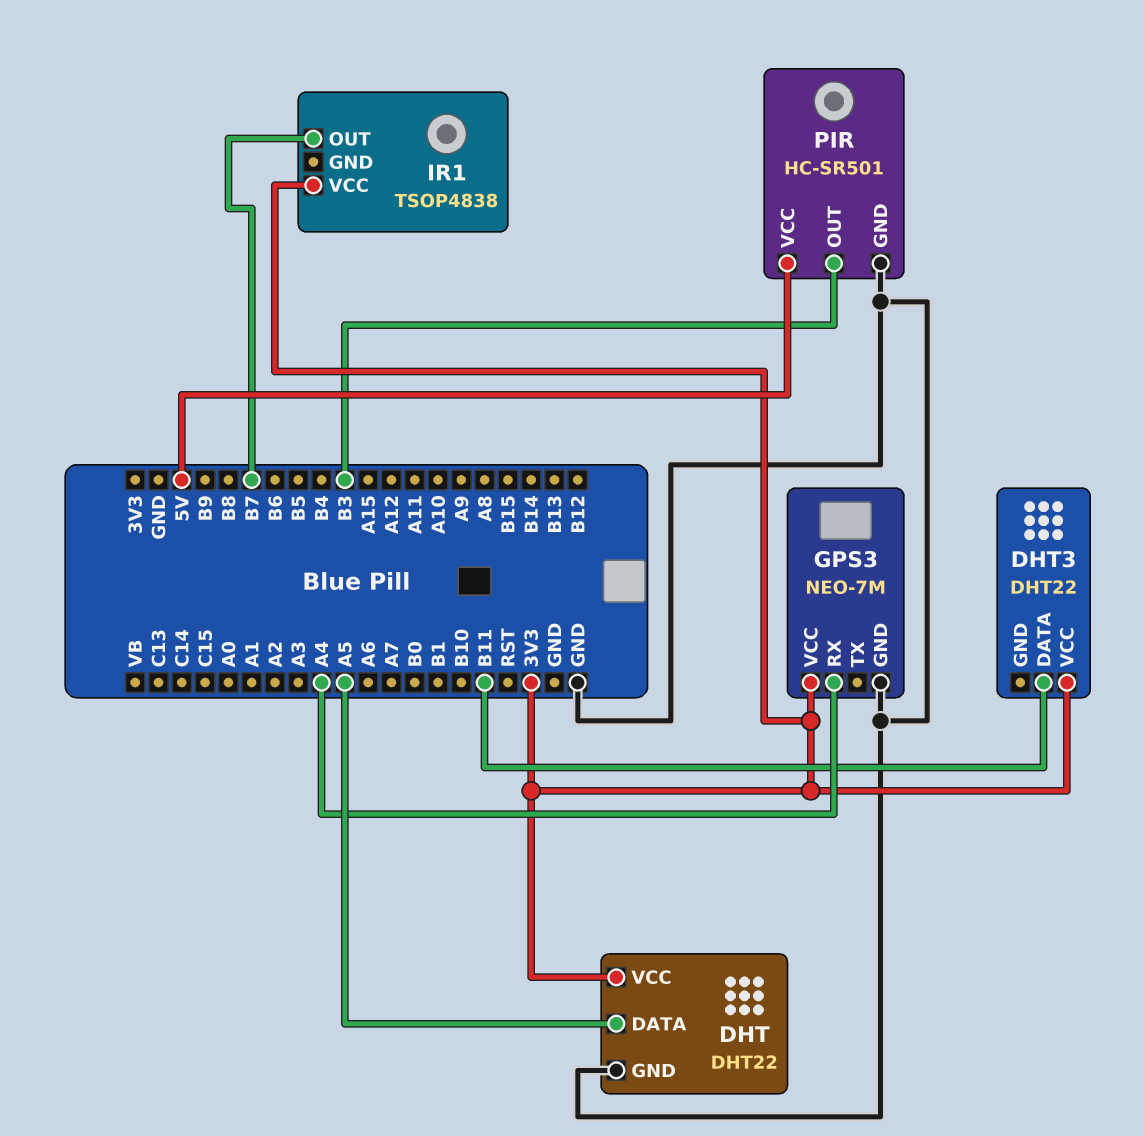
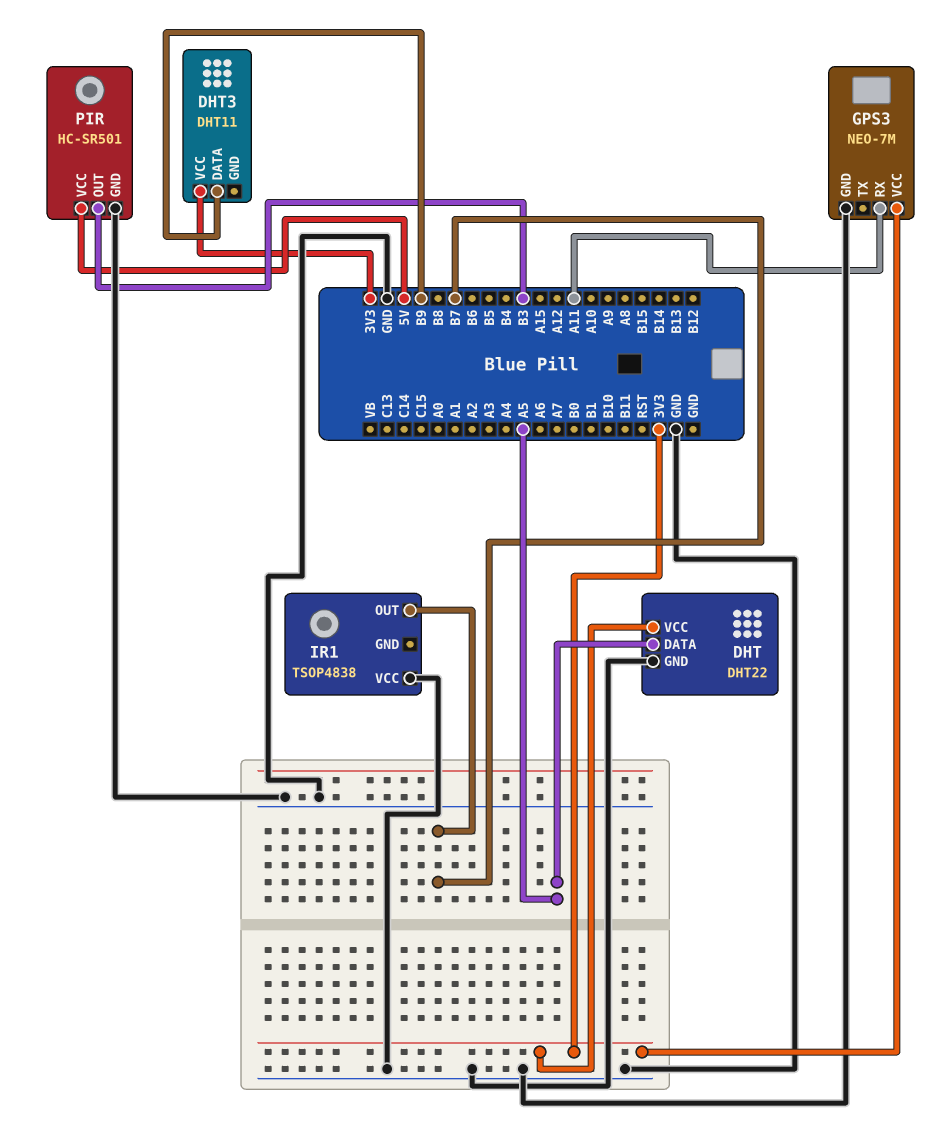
DHT3: DHT22 -> DHT11
DHT3 pin DATA: B11 -> B9
GPS3 pin RX: A4 -> A11
IR1 pin VCC: 3V3 -> GND

